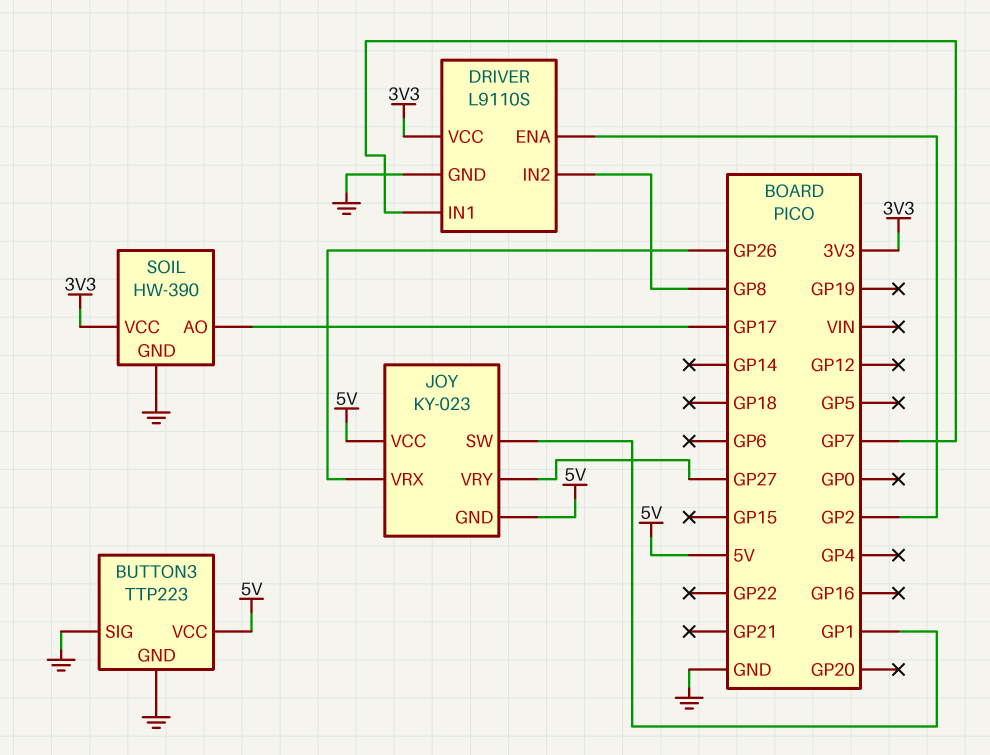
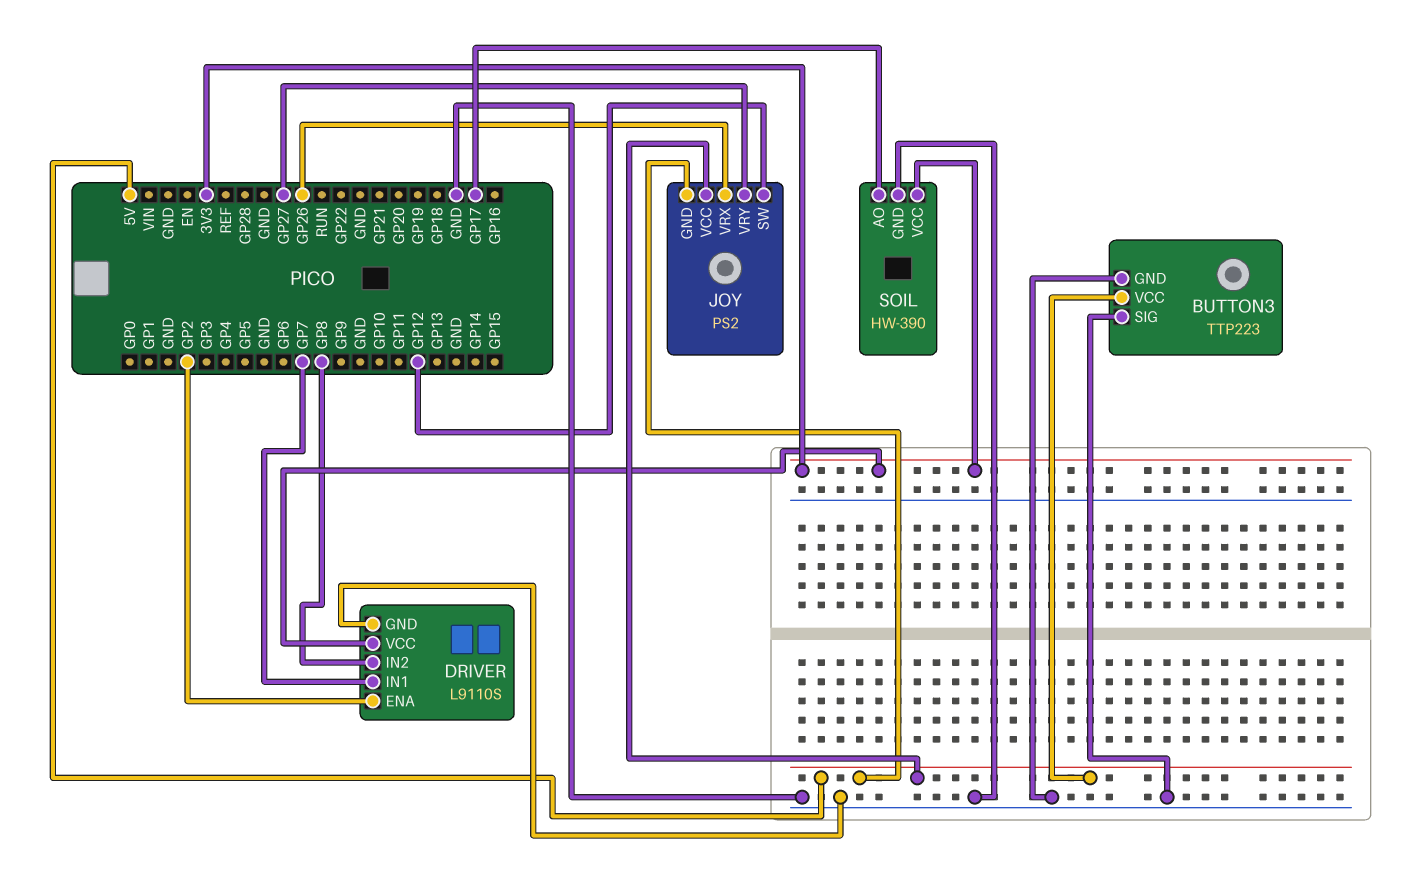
JOY: KY-023 -> PS2
JOY pin SW: GP1 -> GP12

